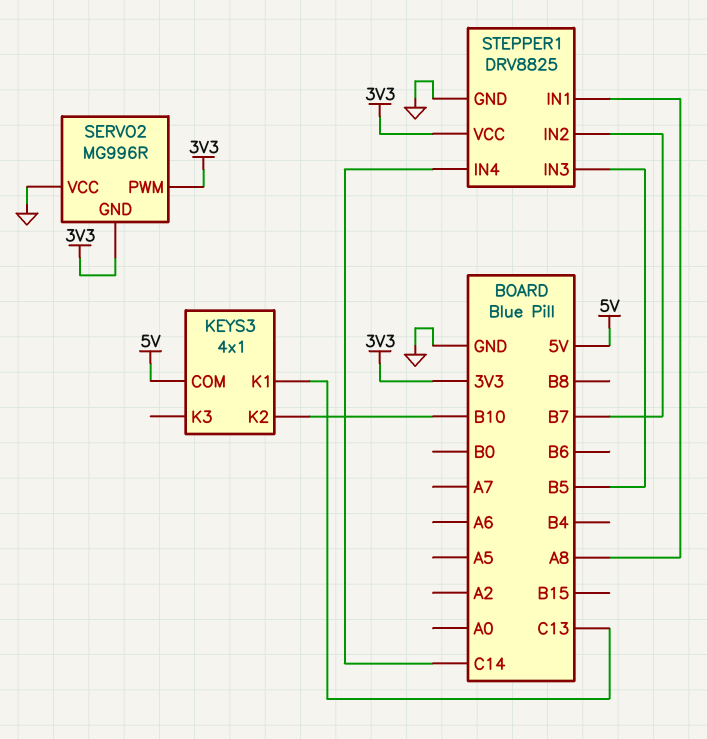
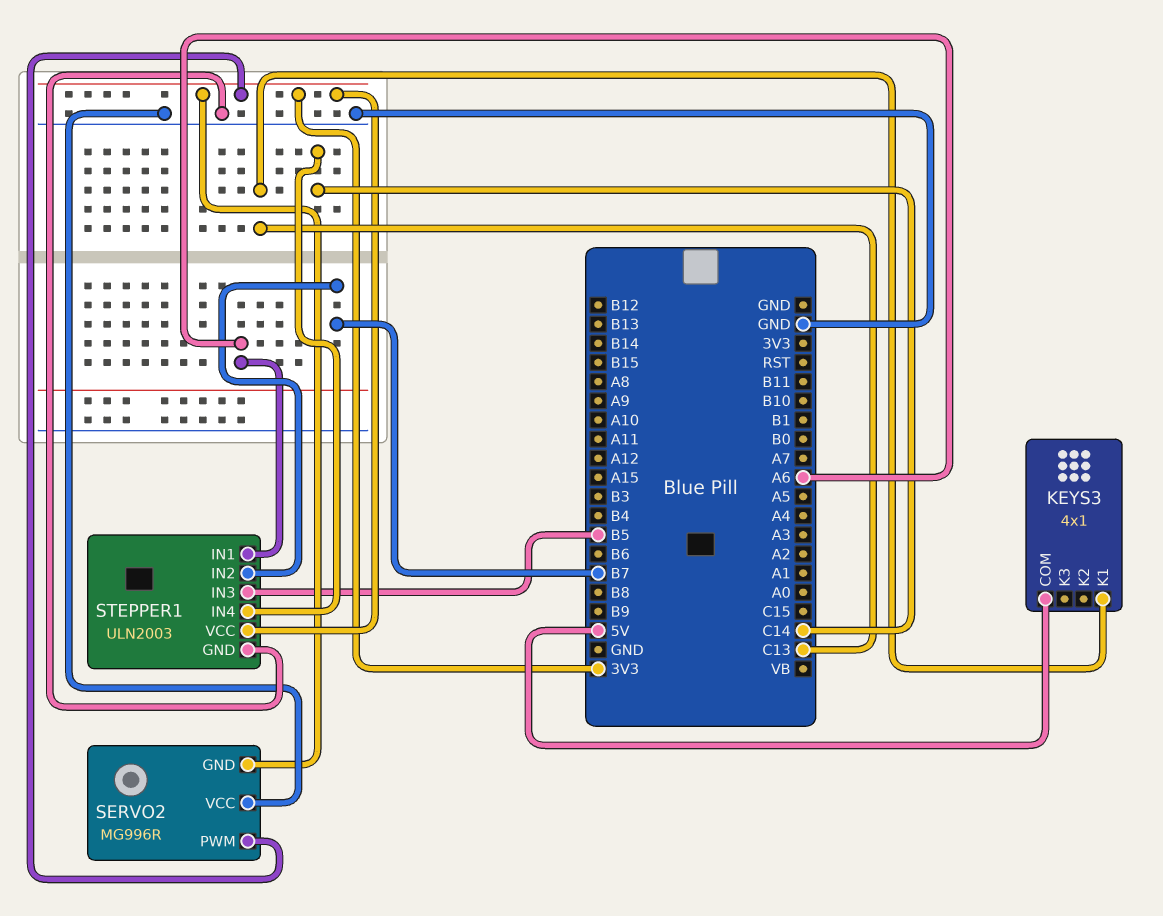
KEYS3 pin K2: B10 -> none
STEPPER1: DRV8825 -> ULN2003
STEPPER1 pin IN1: A8 -> A6

